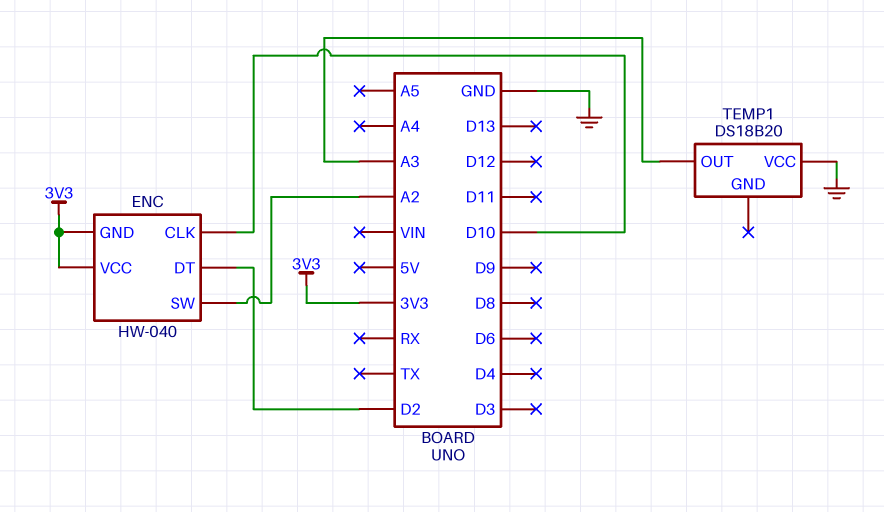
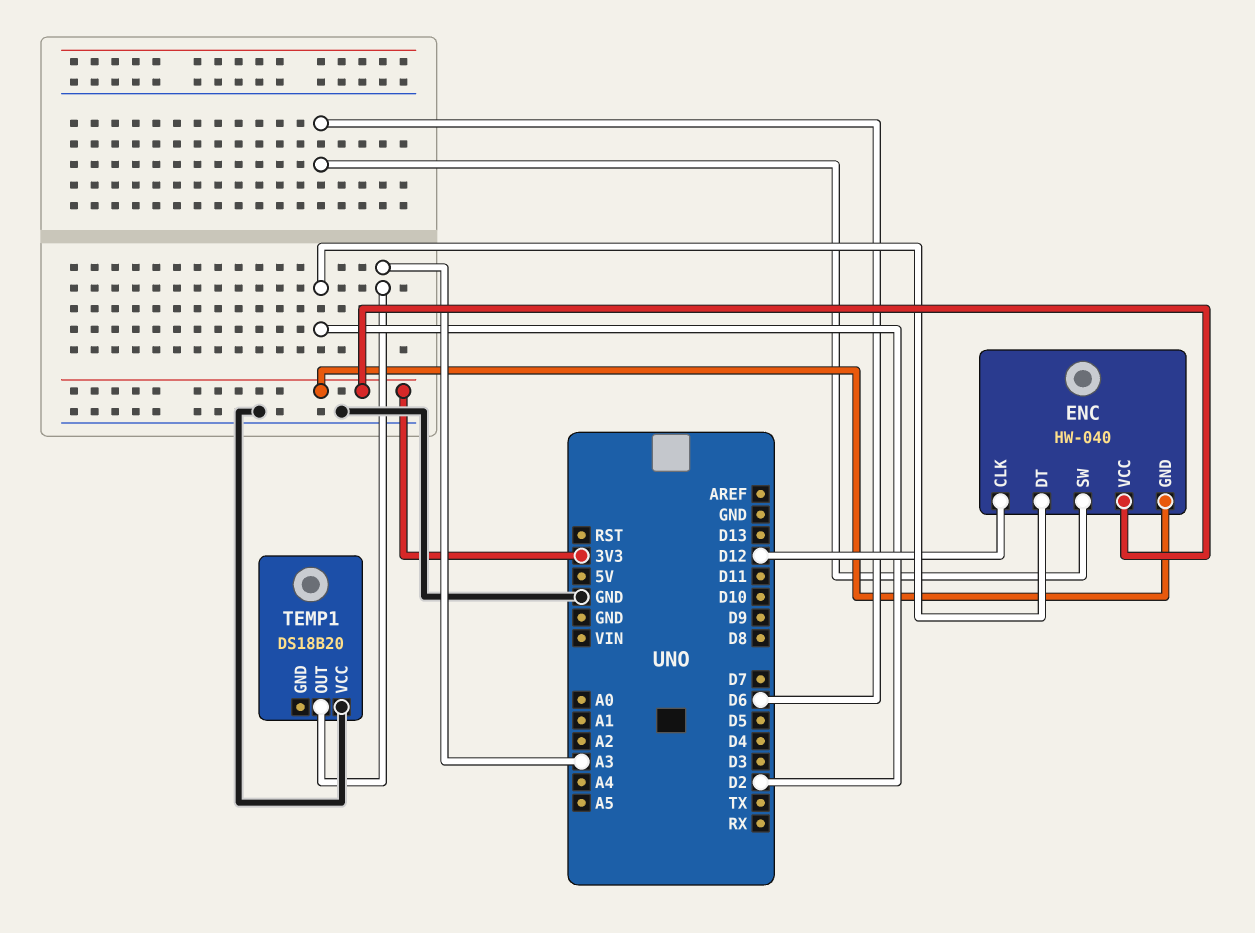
ENC pin CLK: D10 -> D12
ENC pin SW: A2 -> D6

